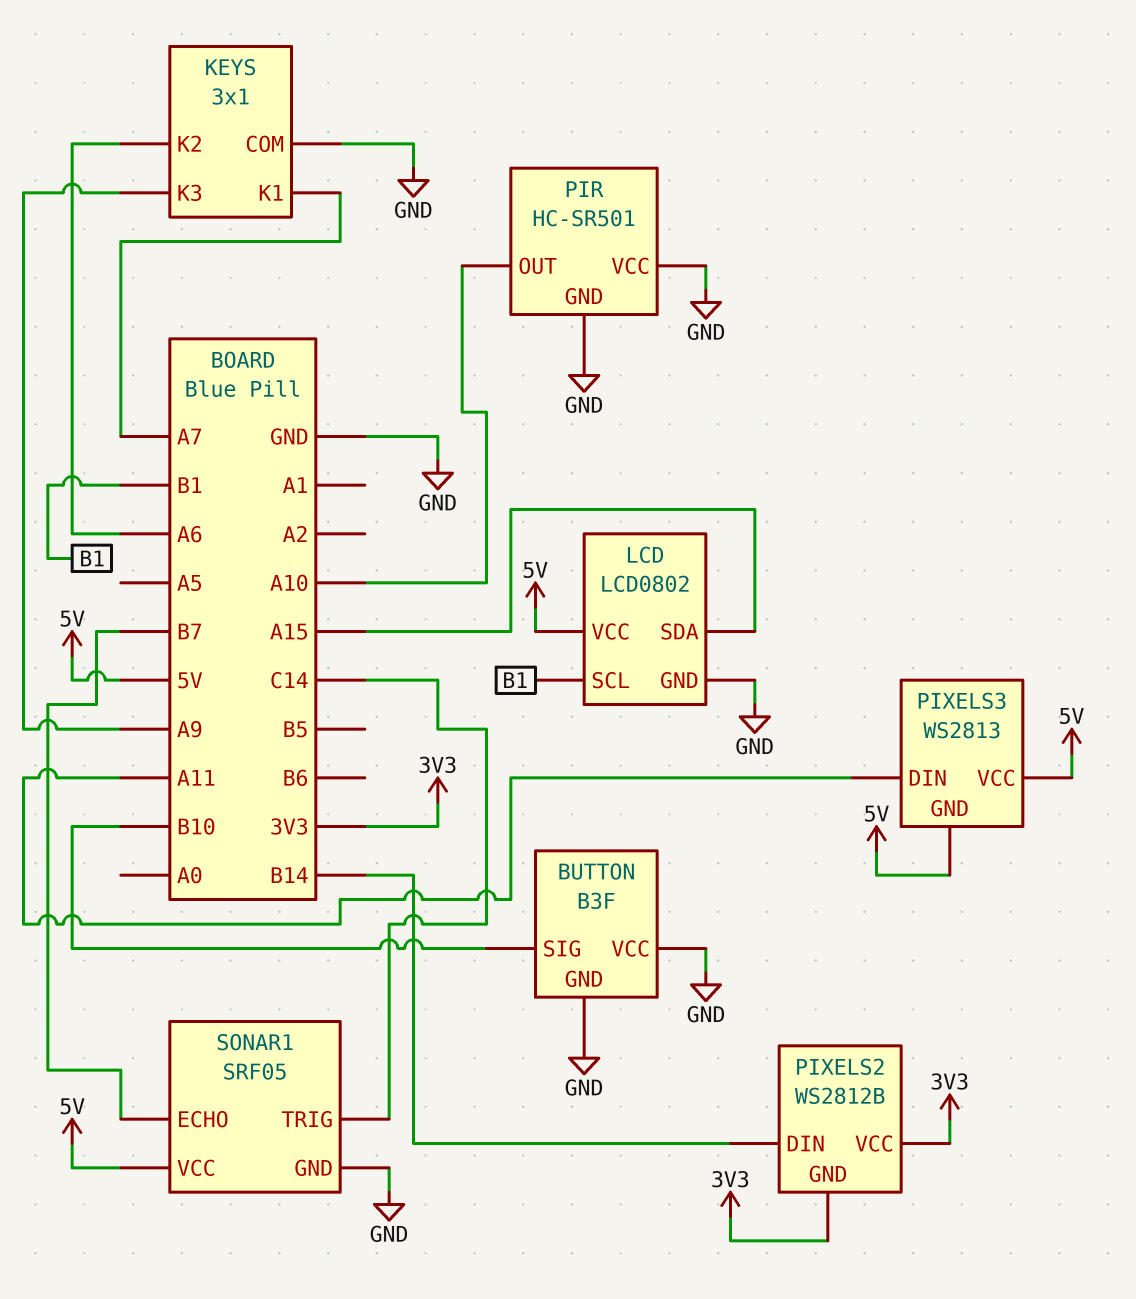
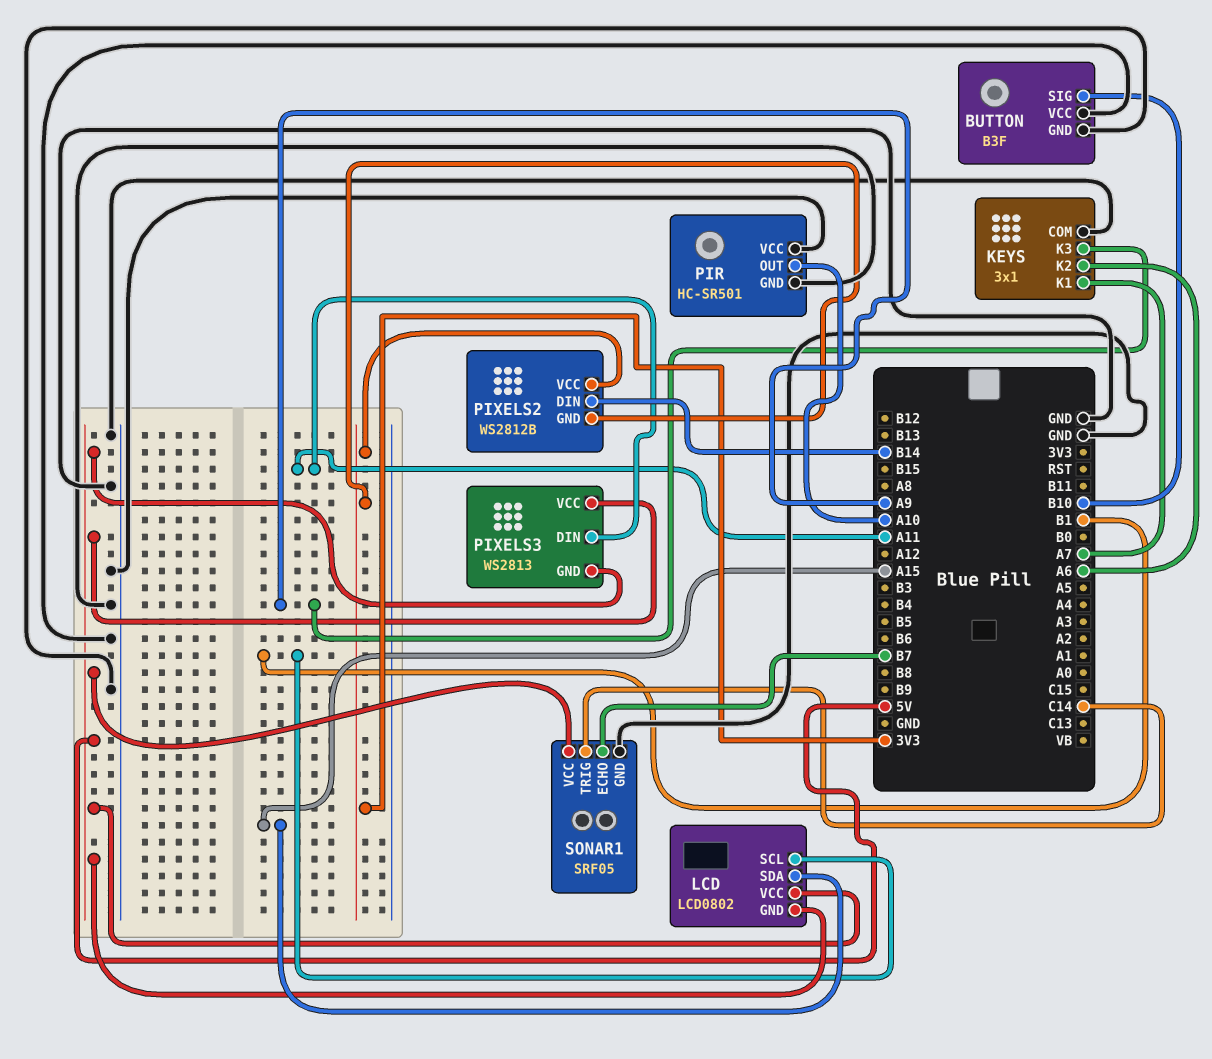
LCD pin GND: GND -> 5V

